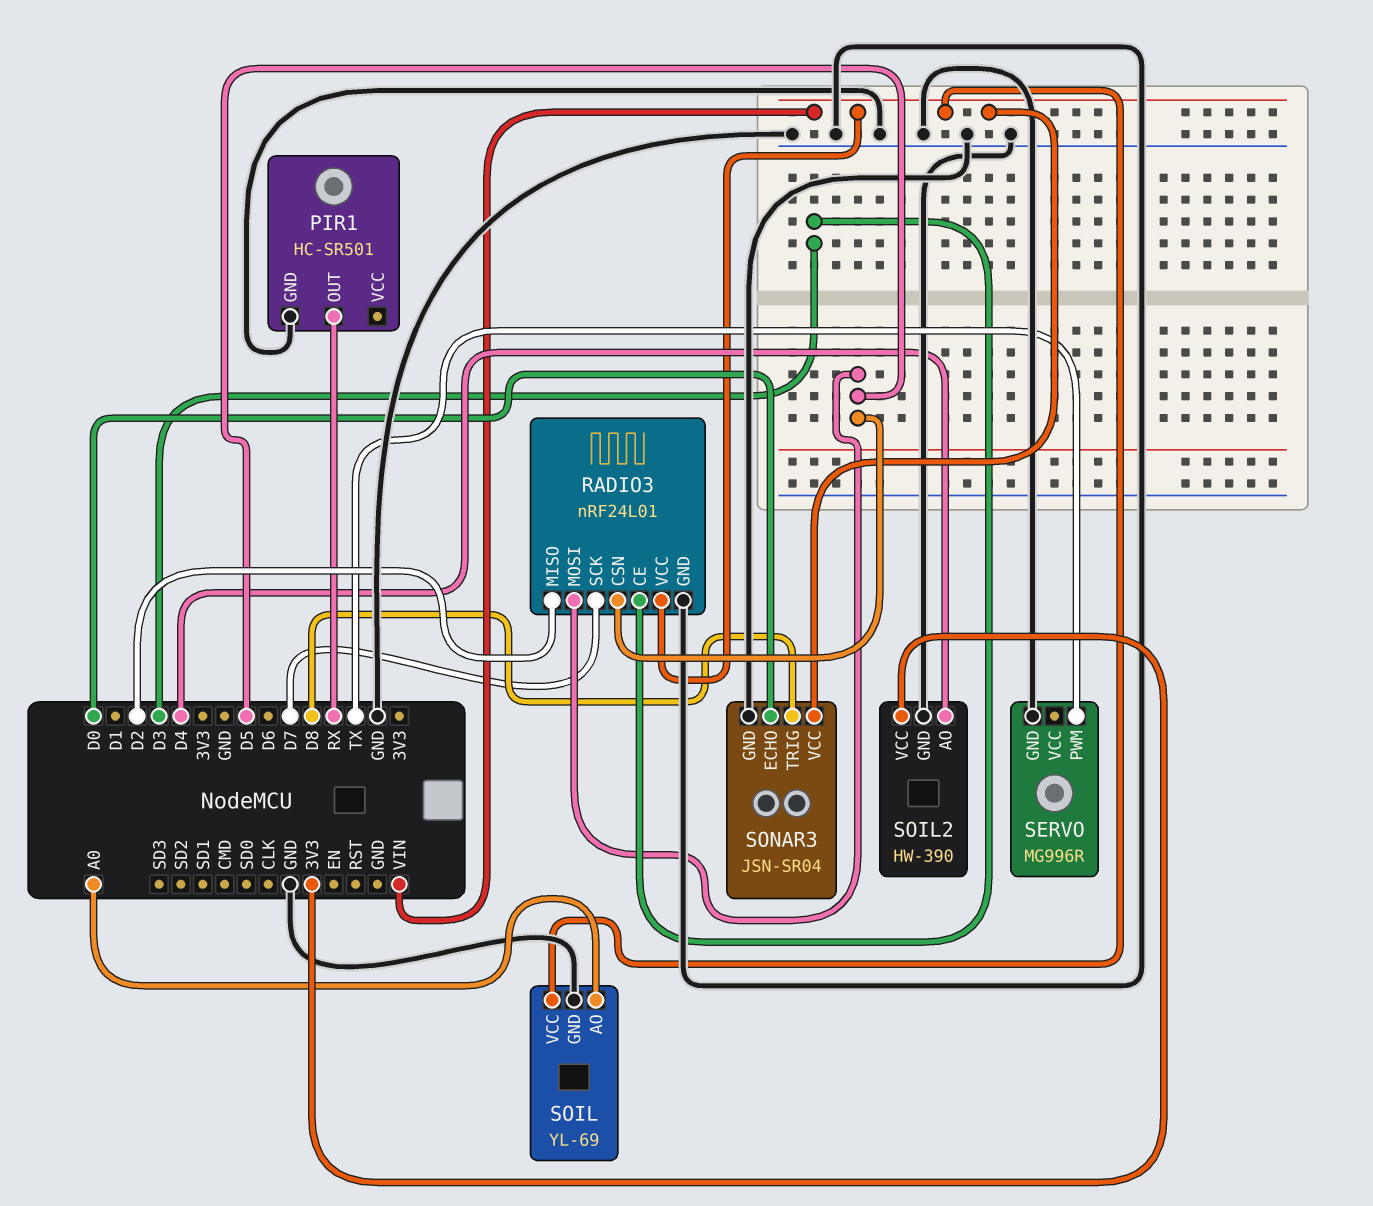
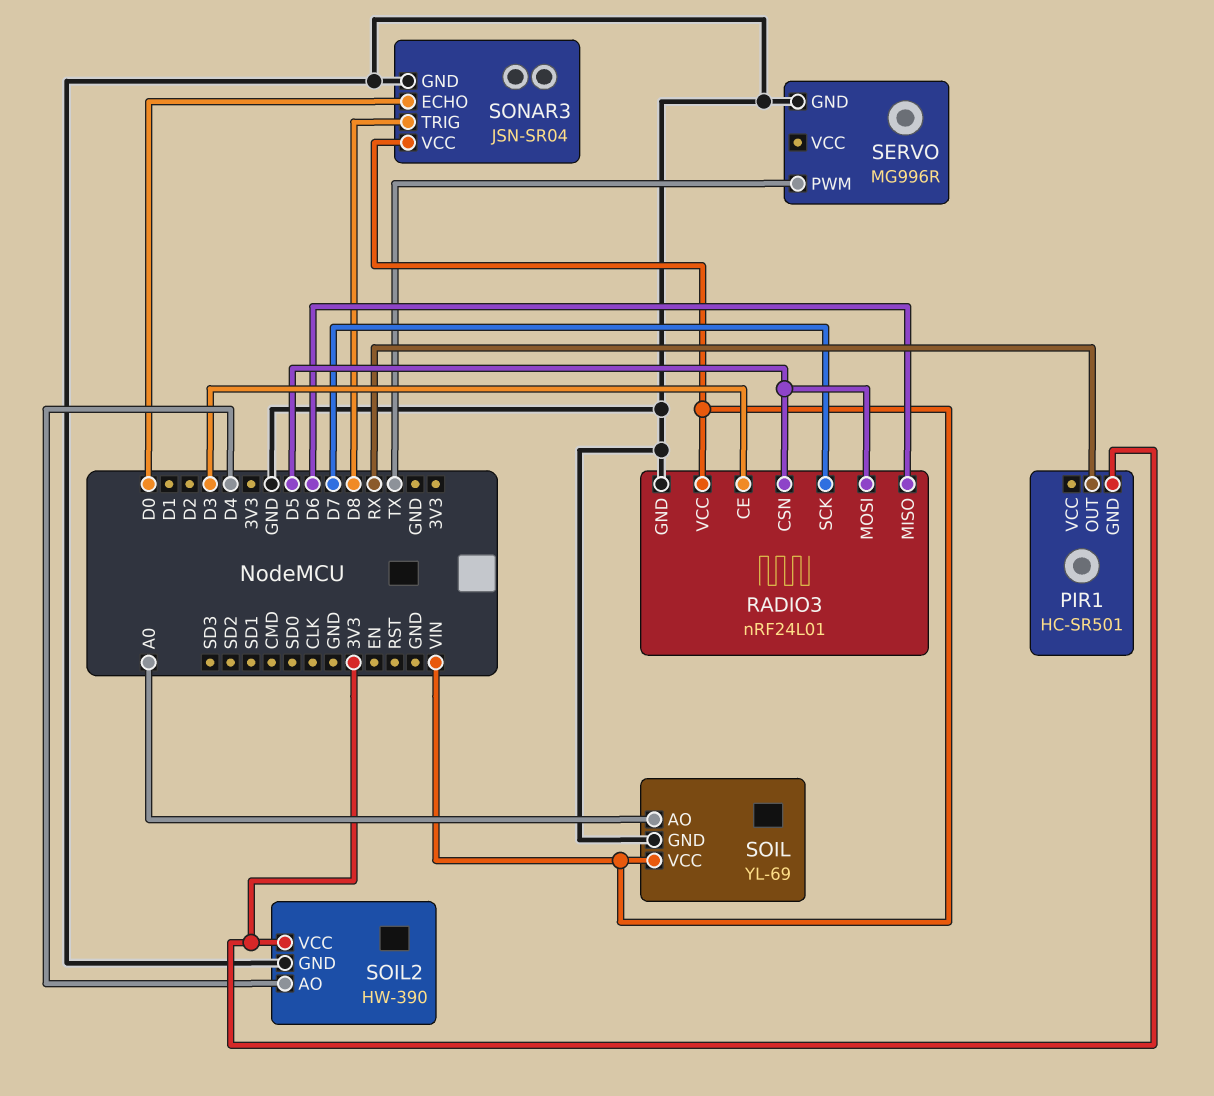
PIR1 pin GND: GND -> 3V3
RADIO3 pin MISO: D2 -> D6

